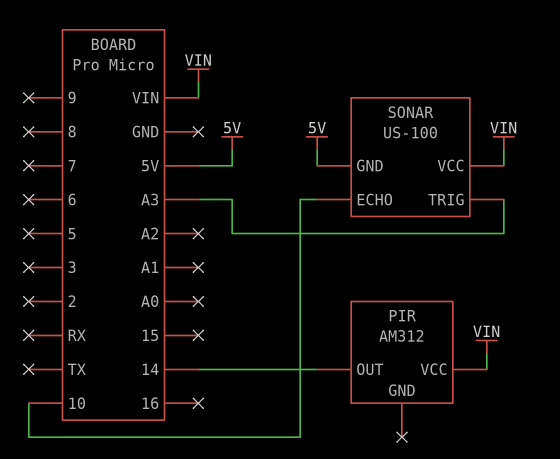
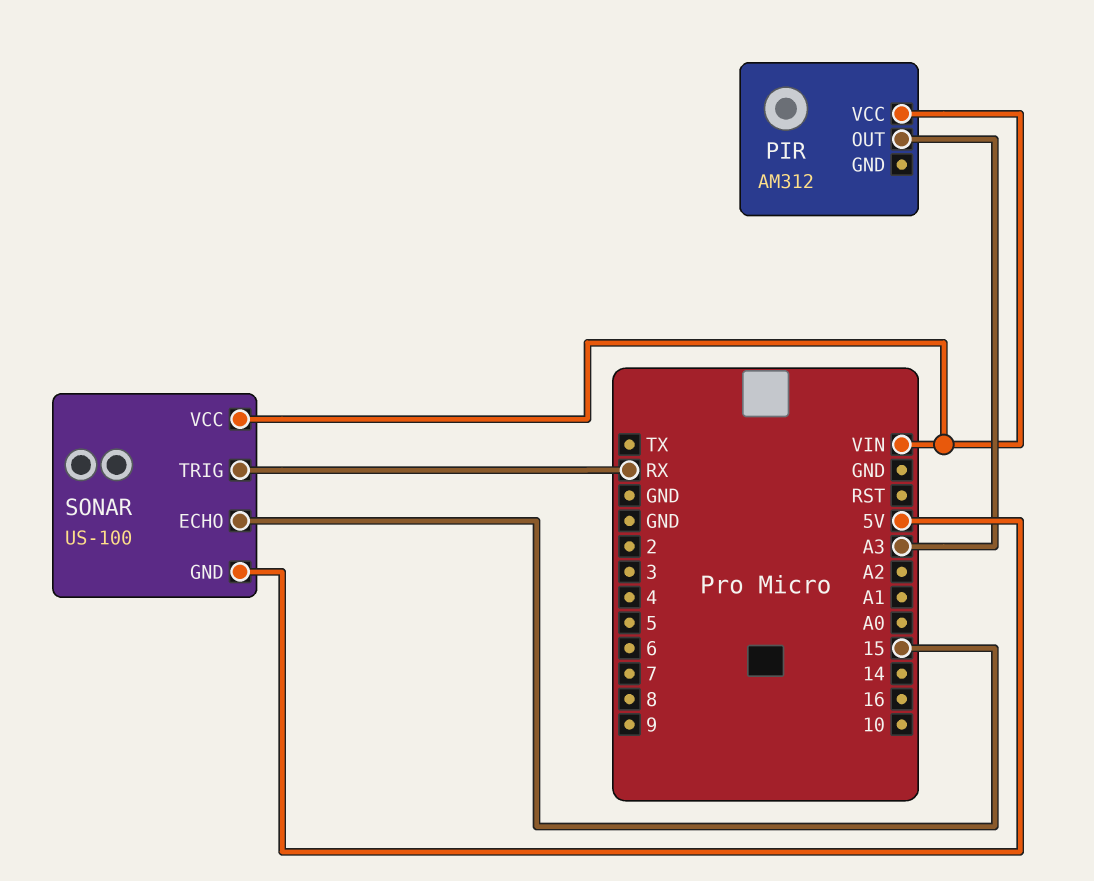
PIR pin OUT: 14 -> A3
SONAR pin ECHO: 10 -> 15
SONAR pin TRIG: A3 -> RX

